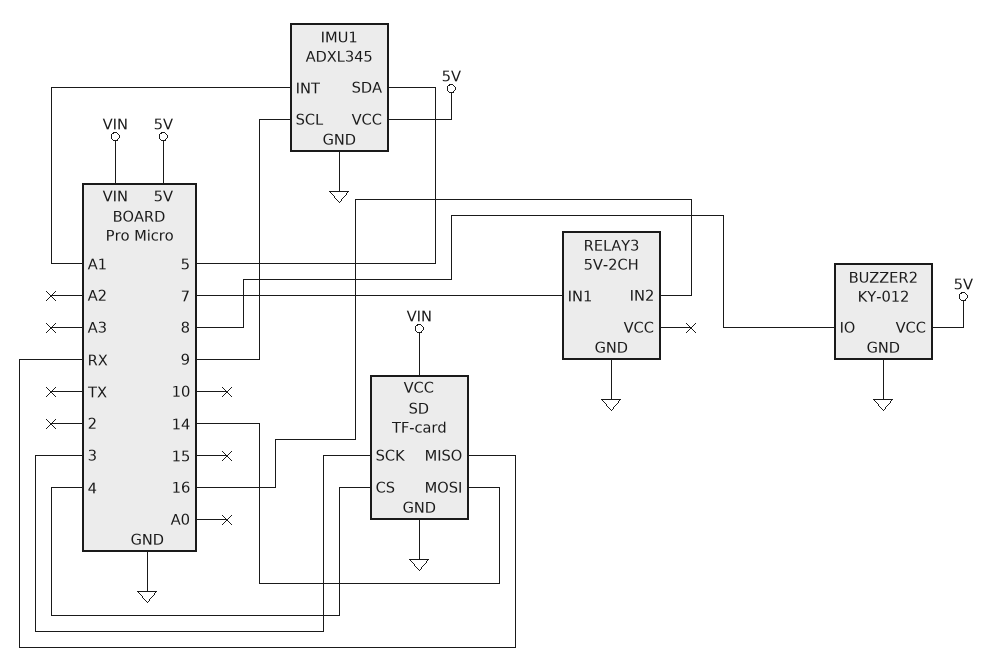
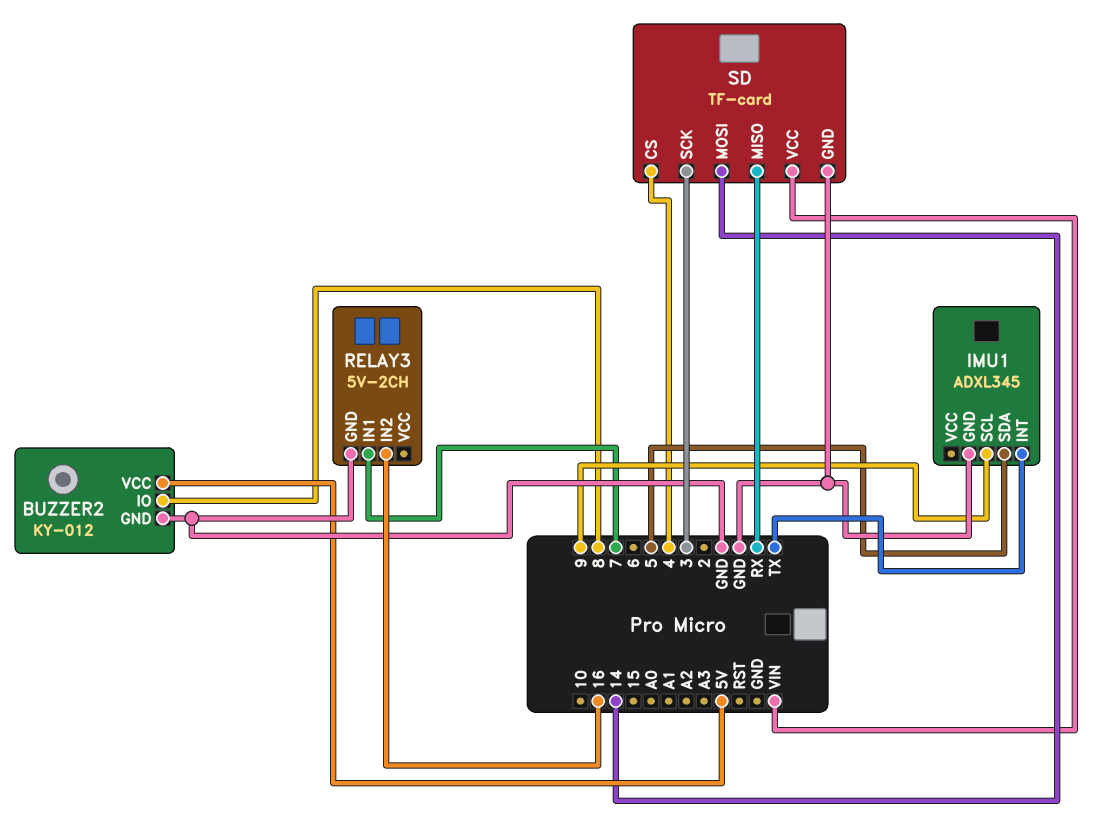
IMU1 pin INT: A1 -> TX
IMU1 pin VCC: 5V -> none

